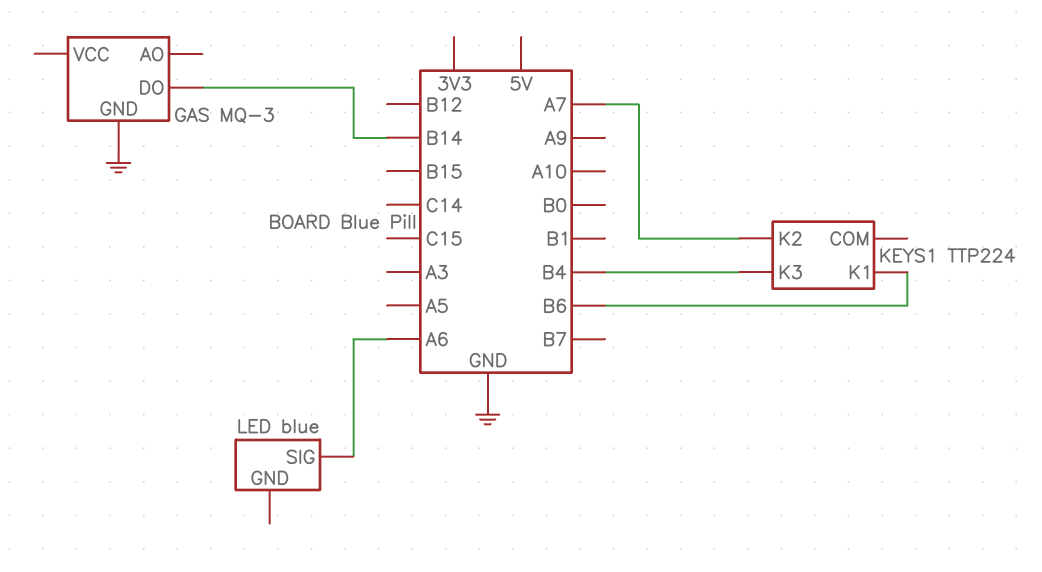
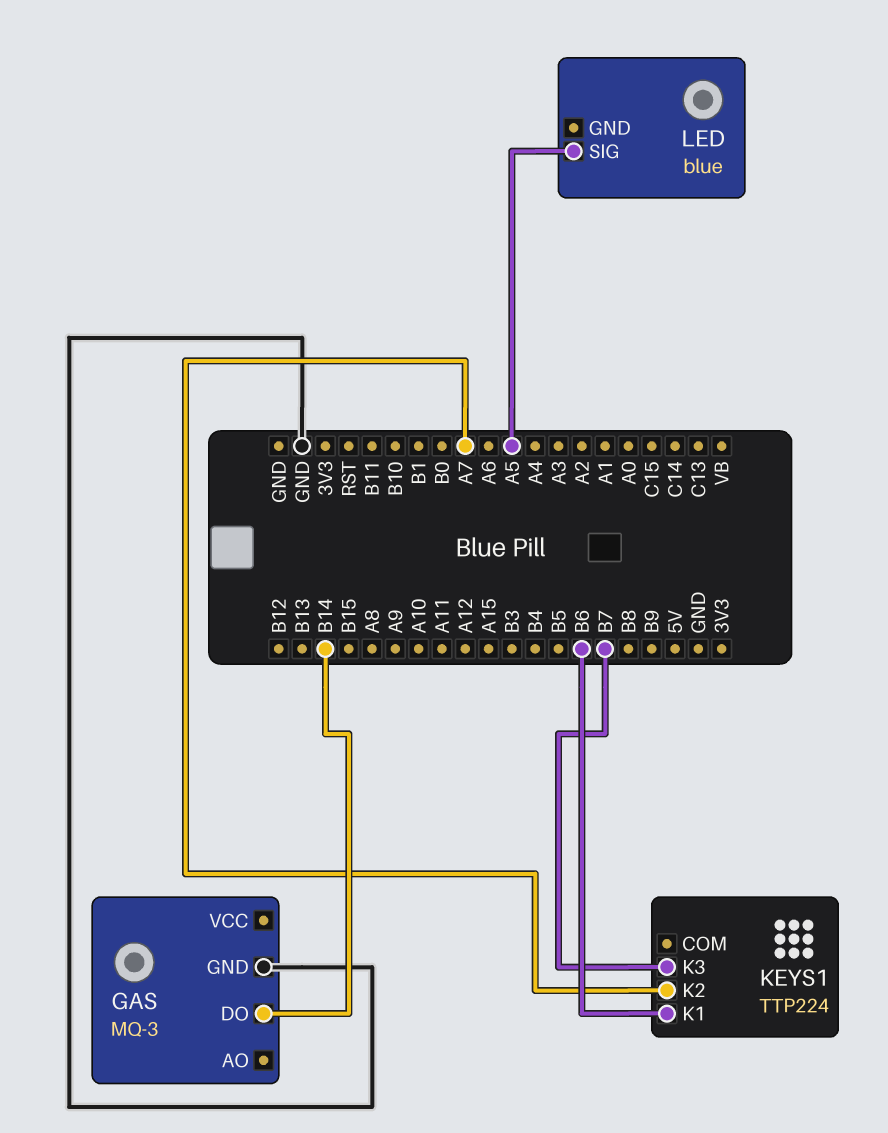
KEYS1 pin K3: B4 -> B7
LED pin SIG: A6 -> A5

